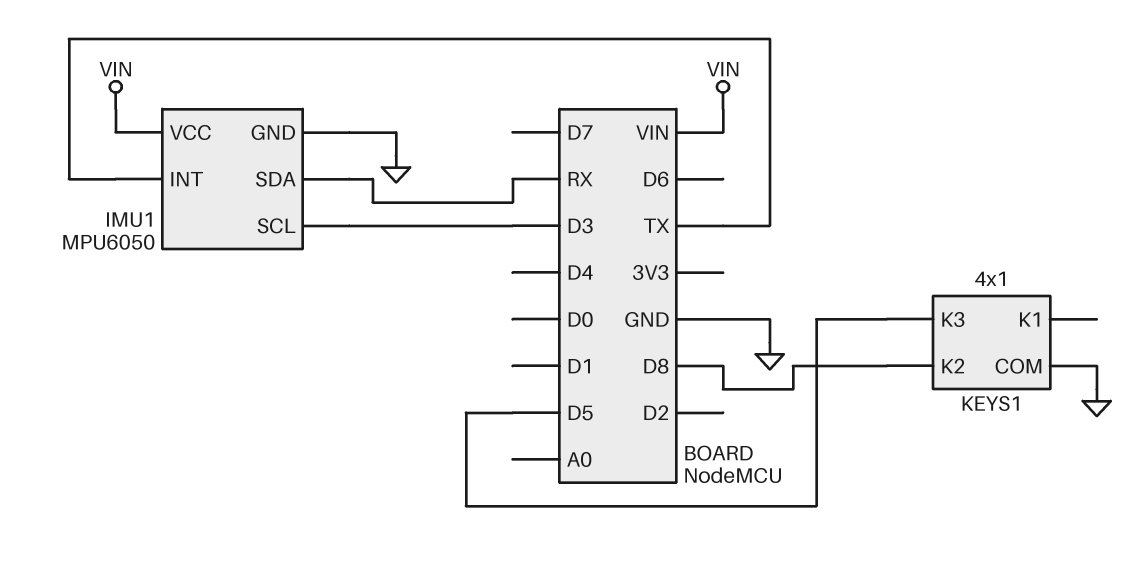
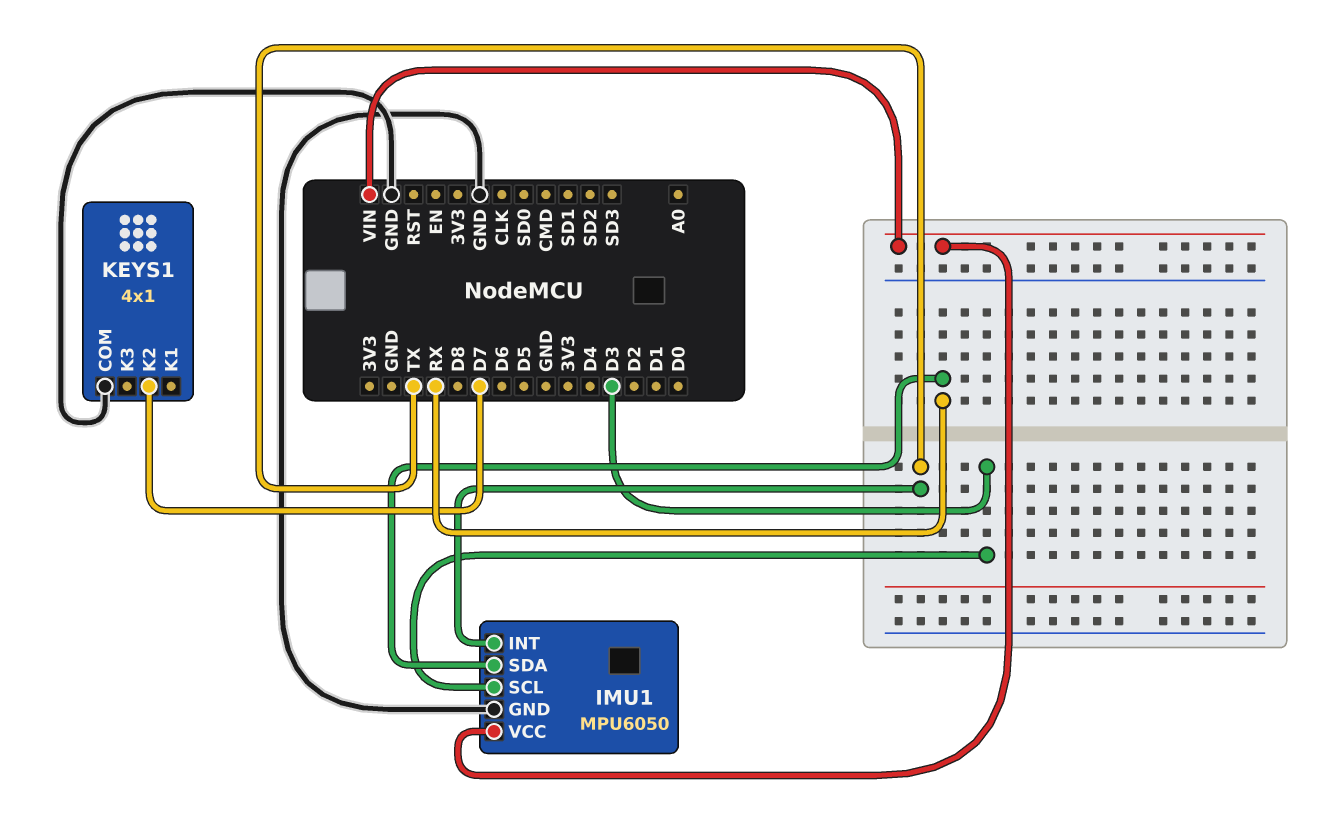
KEYS1 pin K2: D8 -> D7
KEYS1 pin K3: D5 -> none

